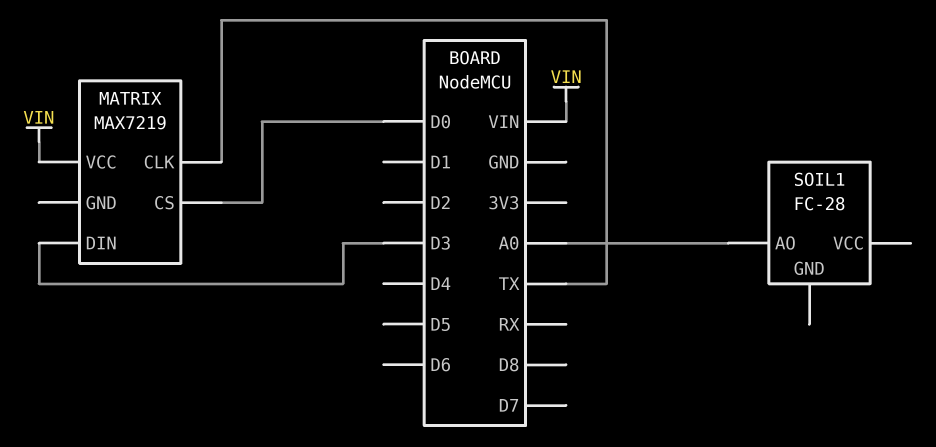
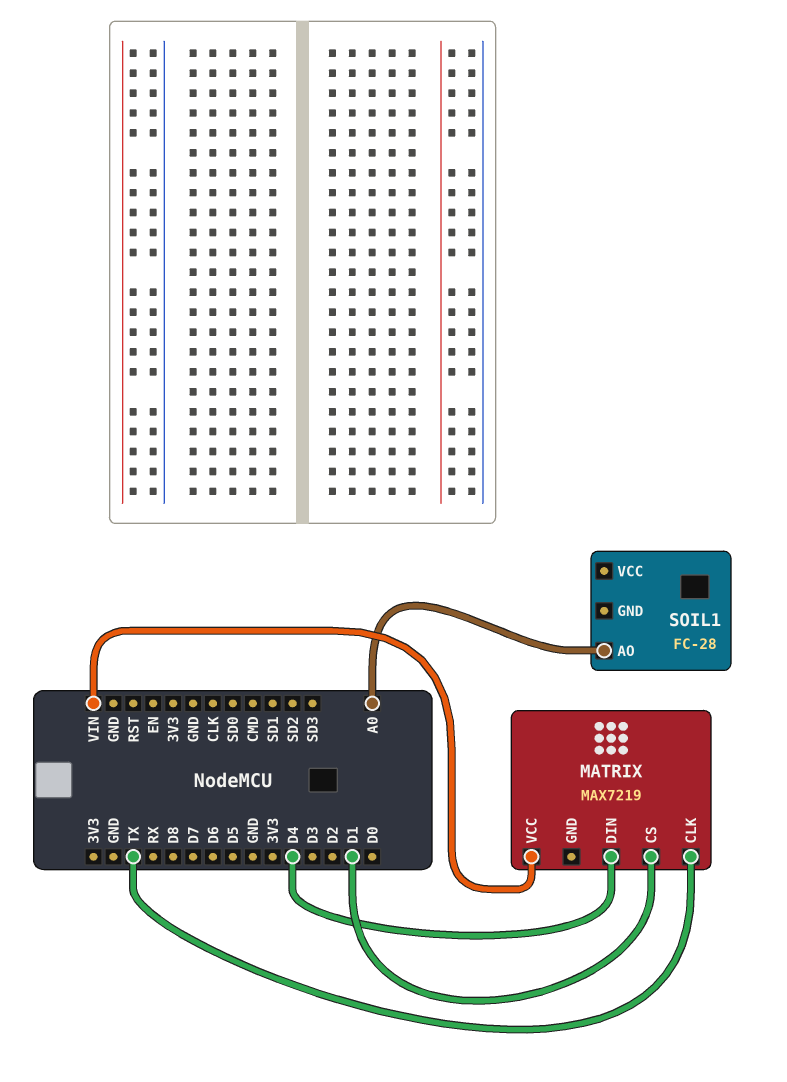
MATRIX pin CS: D0 -> D1
MATRIX pin DIN: D3 -> D4

